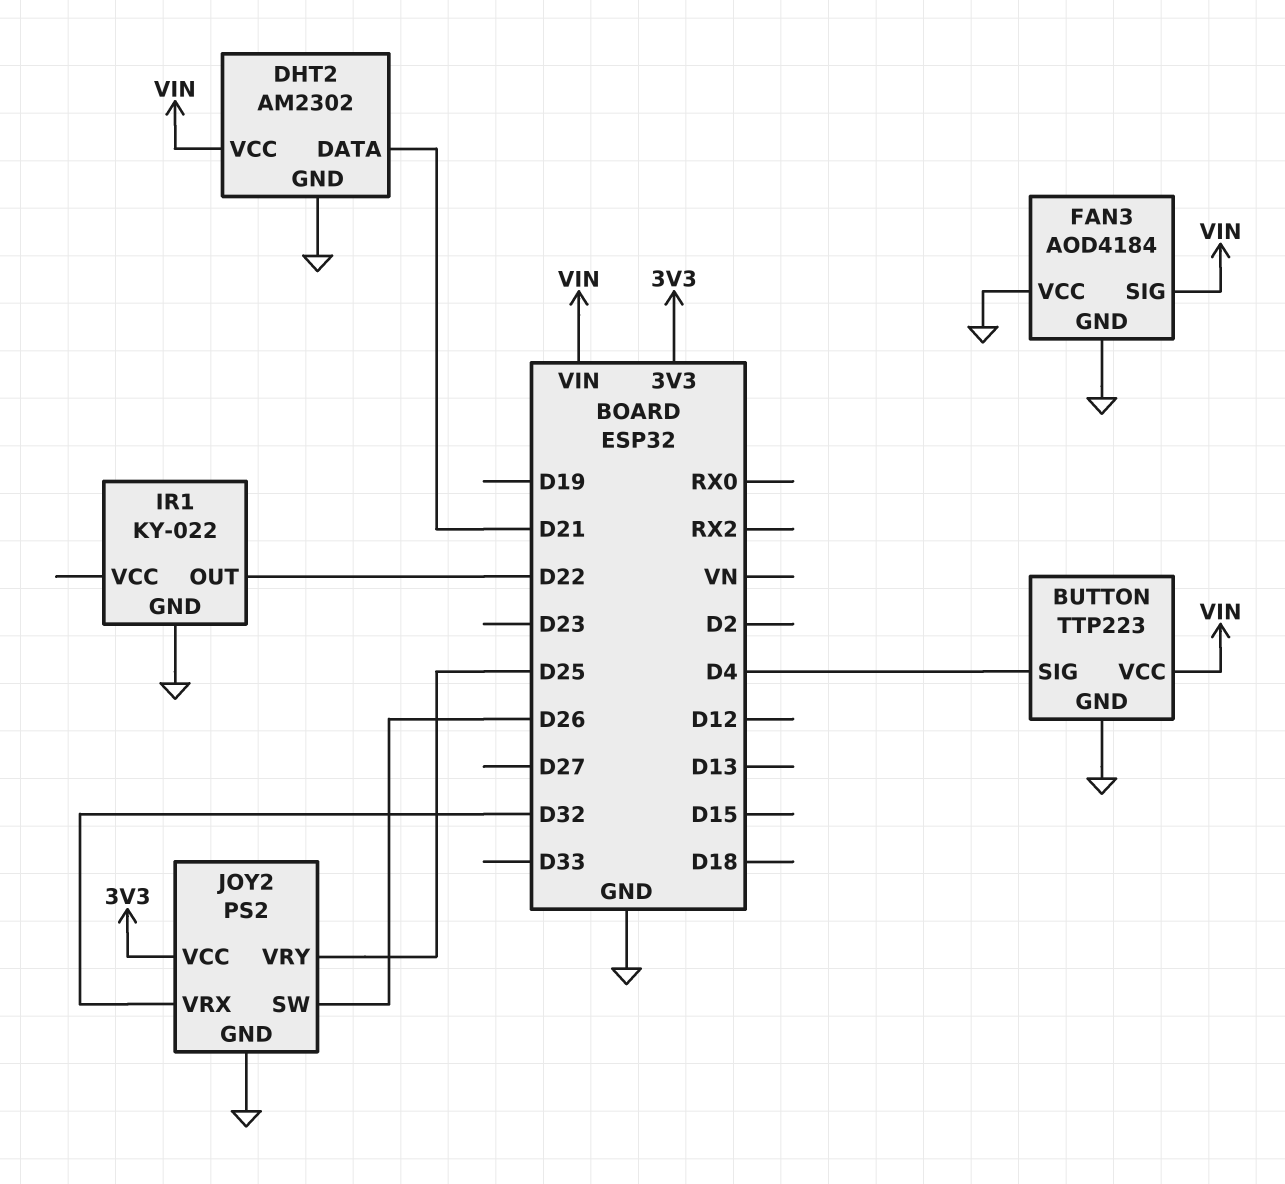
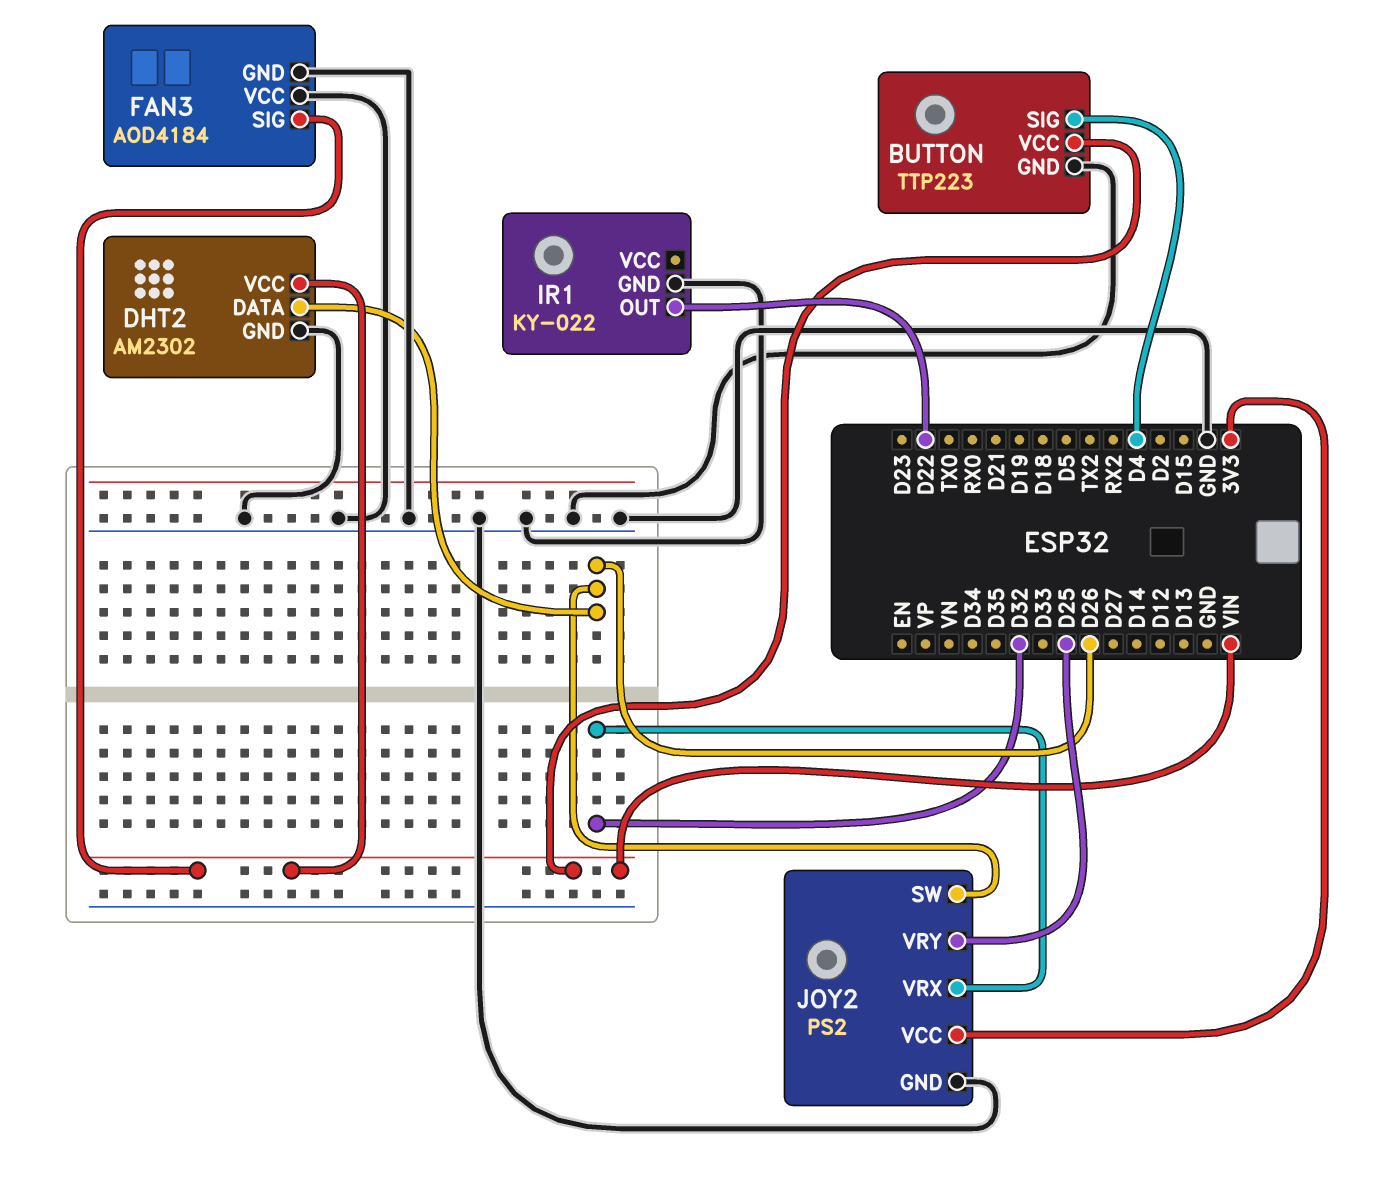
DHT2 pin DATA: D21 -> D26

